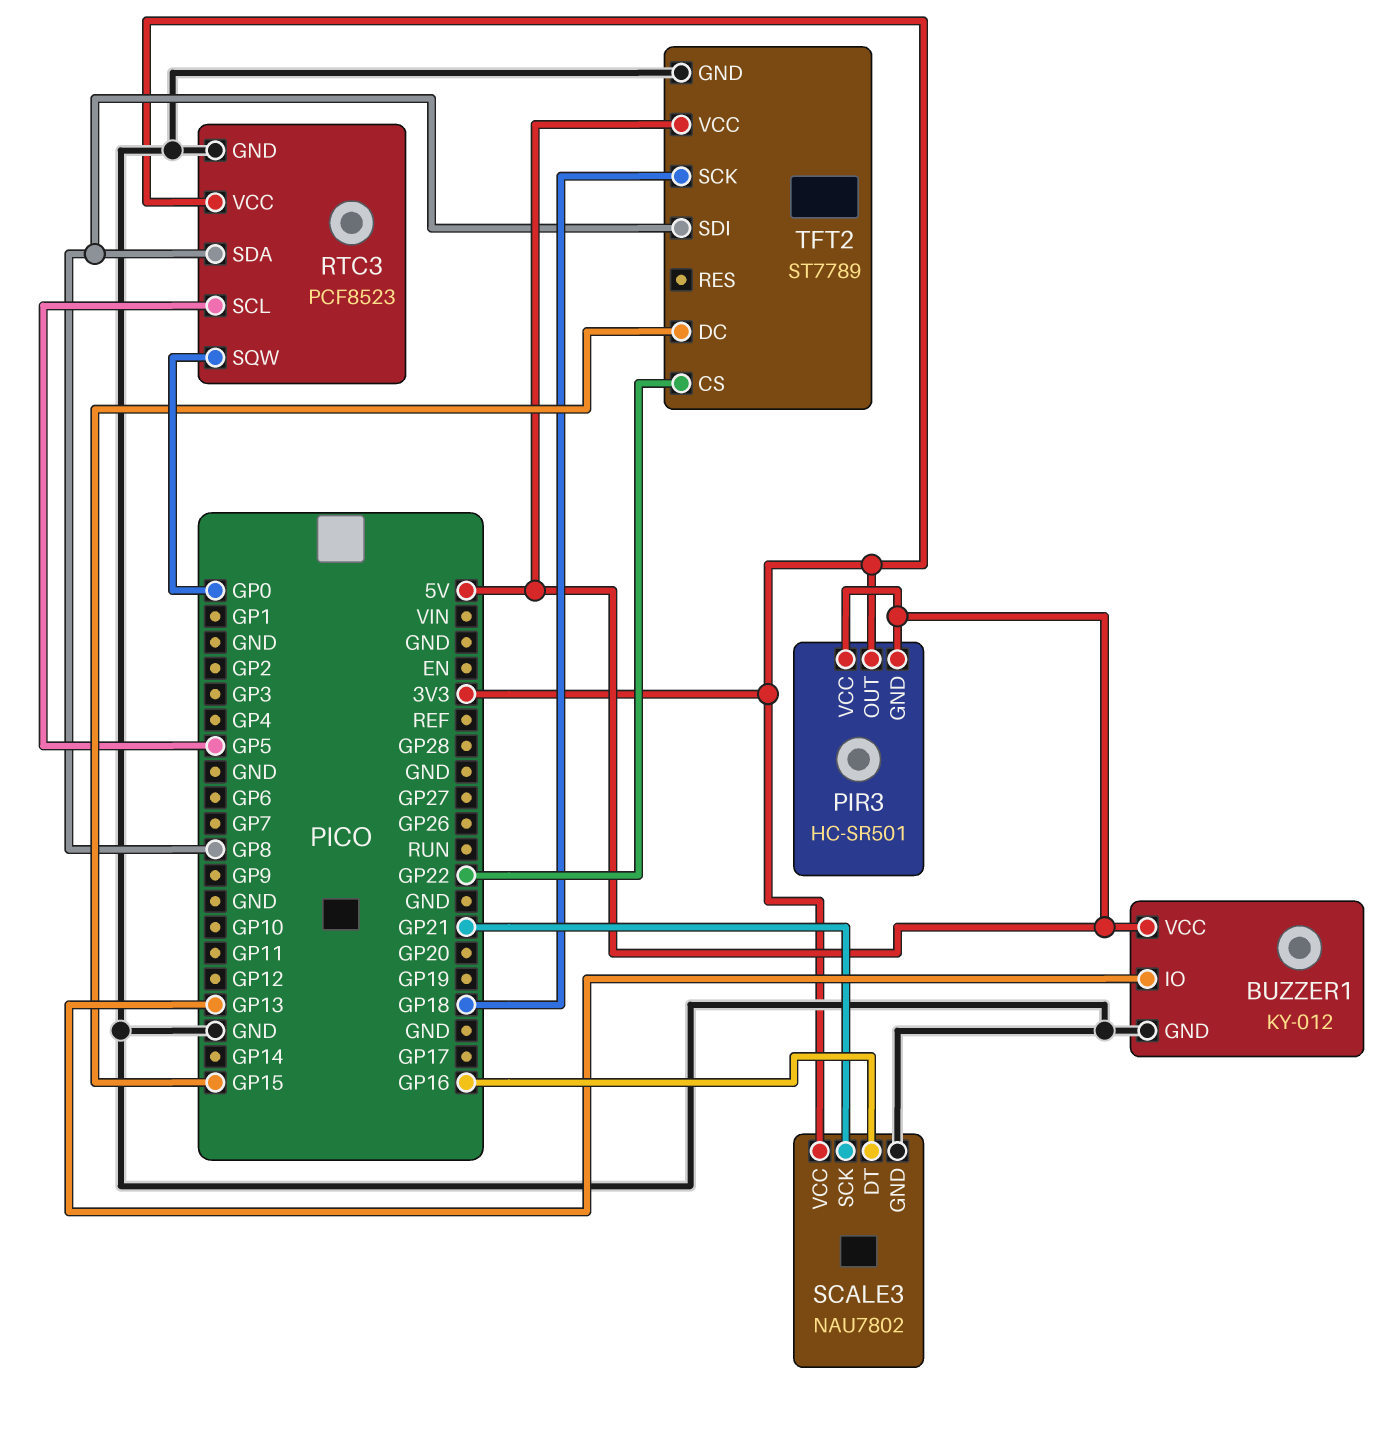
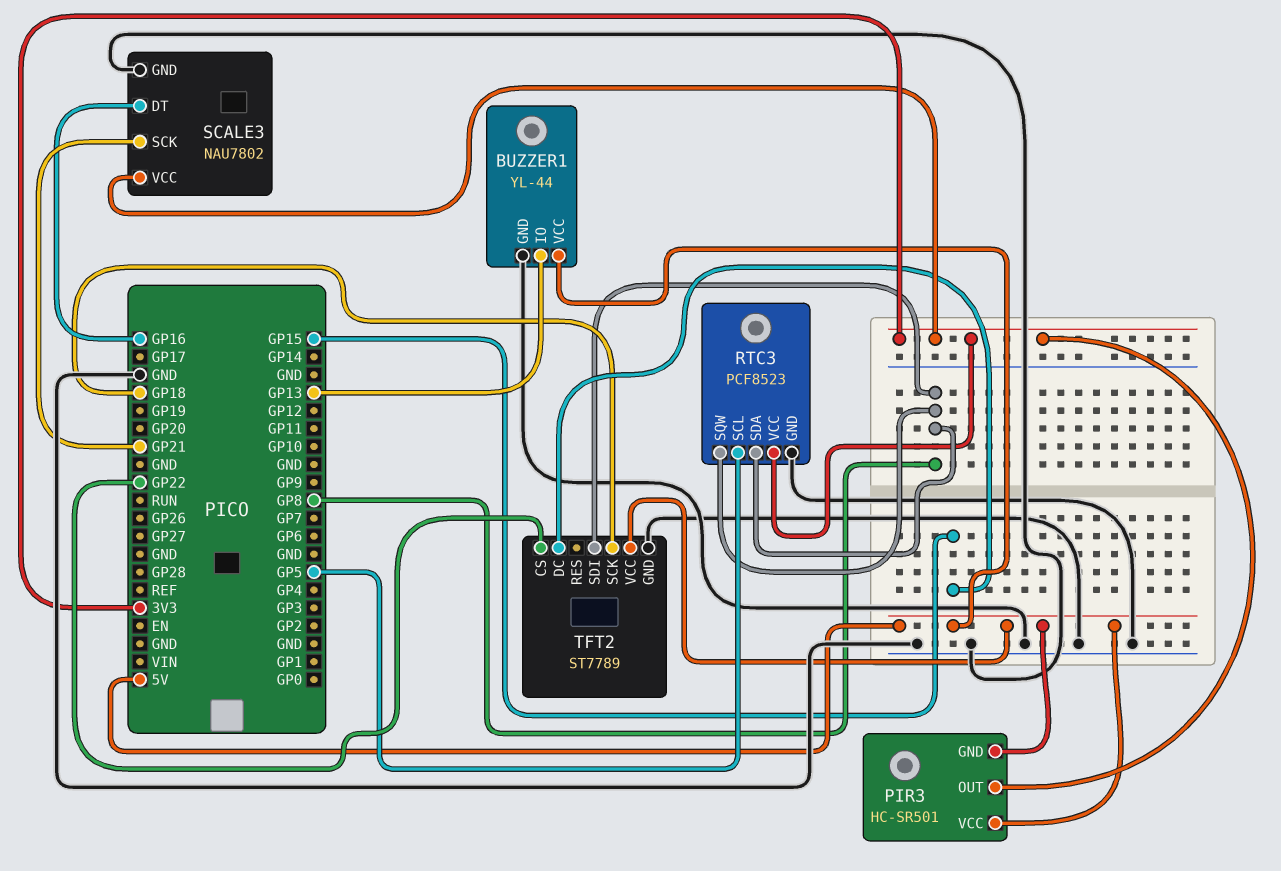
BUZZER1: KY-012 -> YL-44
RTC3 pin SQW: GP0 -> GP8

